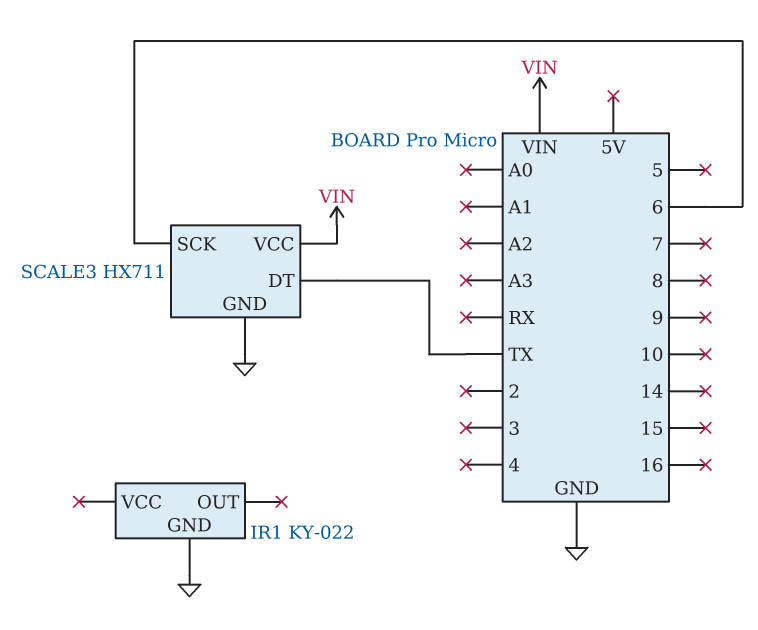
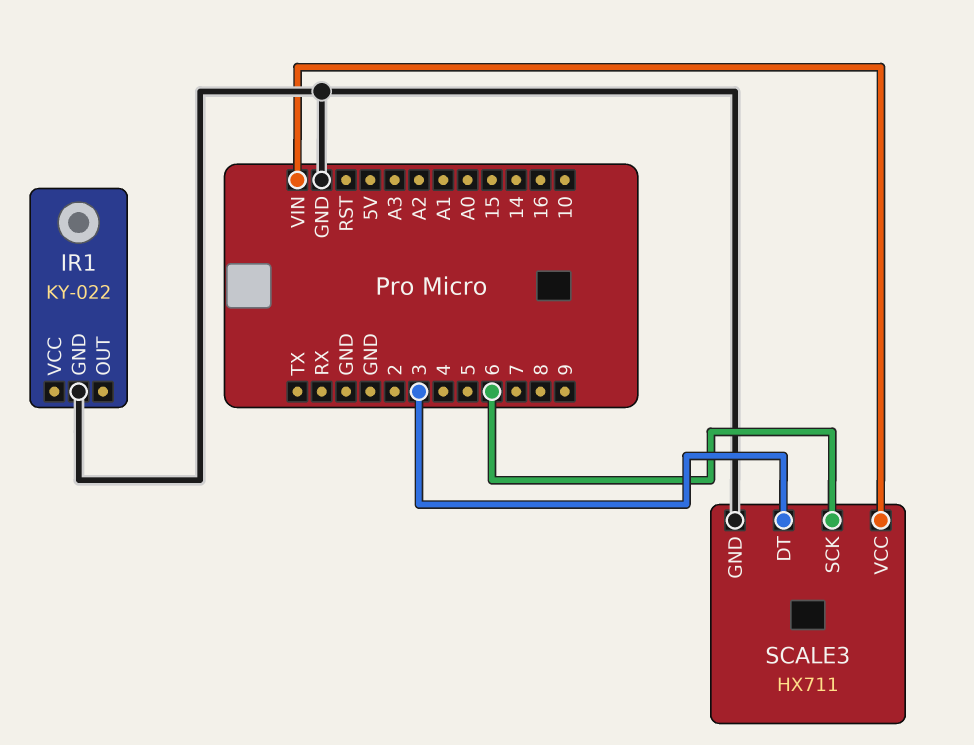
SCALE3 pin DT: TX -> 3

